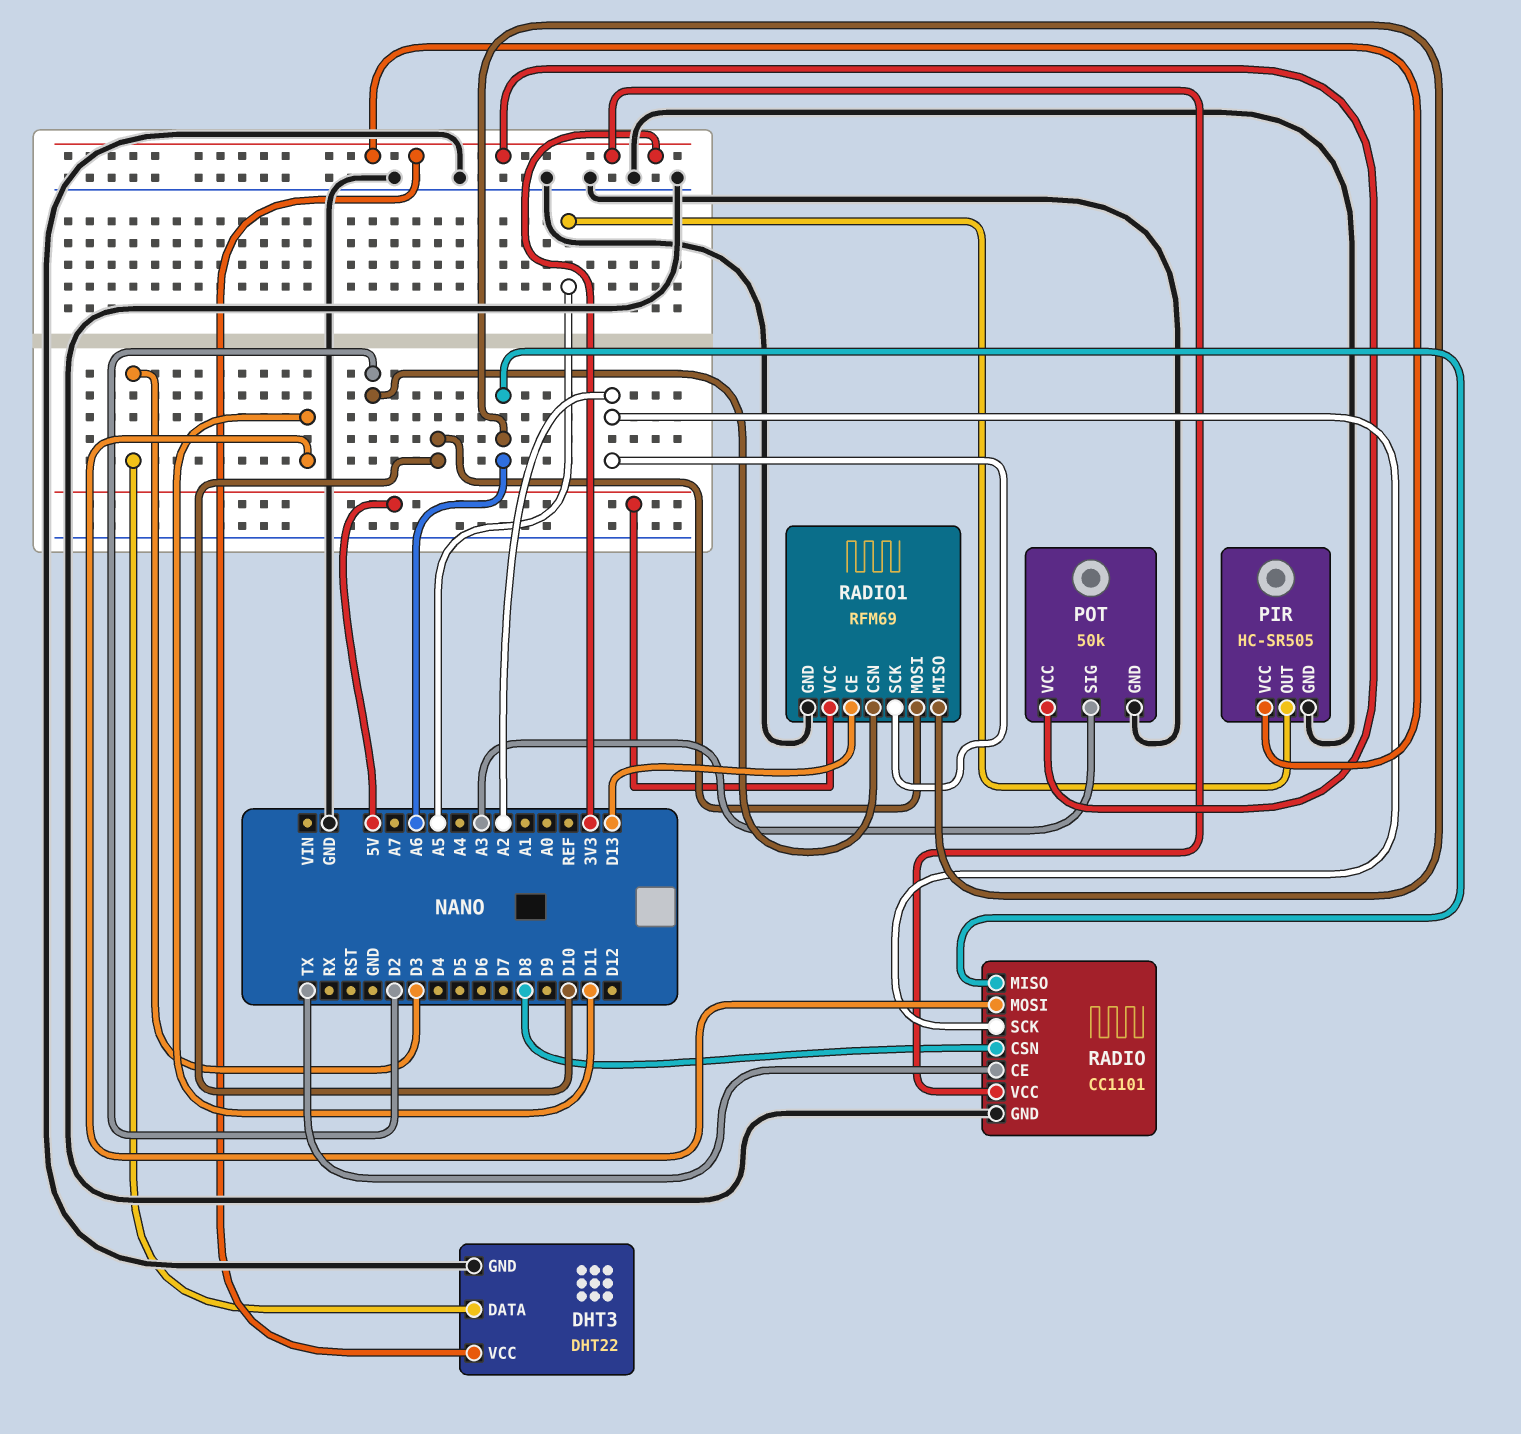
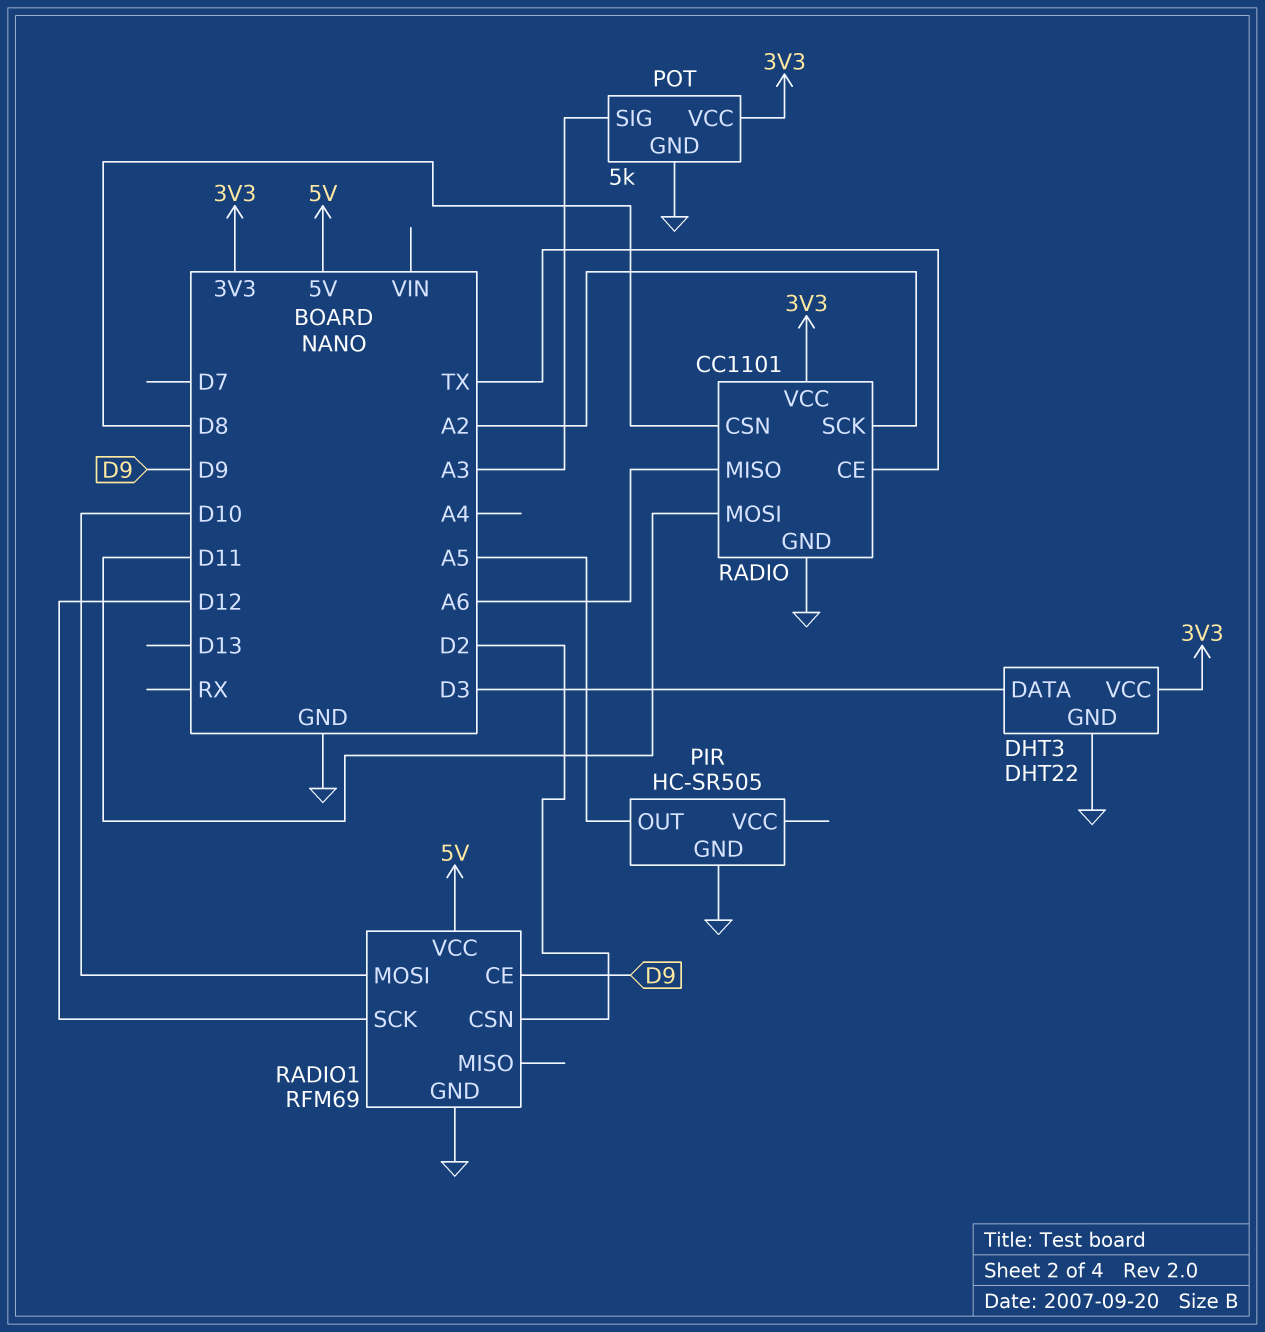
PIR pin VCC: 3V3 -> none
POT: 50k -> 5k
RADIO1 pin CE: D13 -> D9
RADIO1 pin MISO: A6 -> none
RADIO1 pin SCK: A2 -> D12

